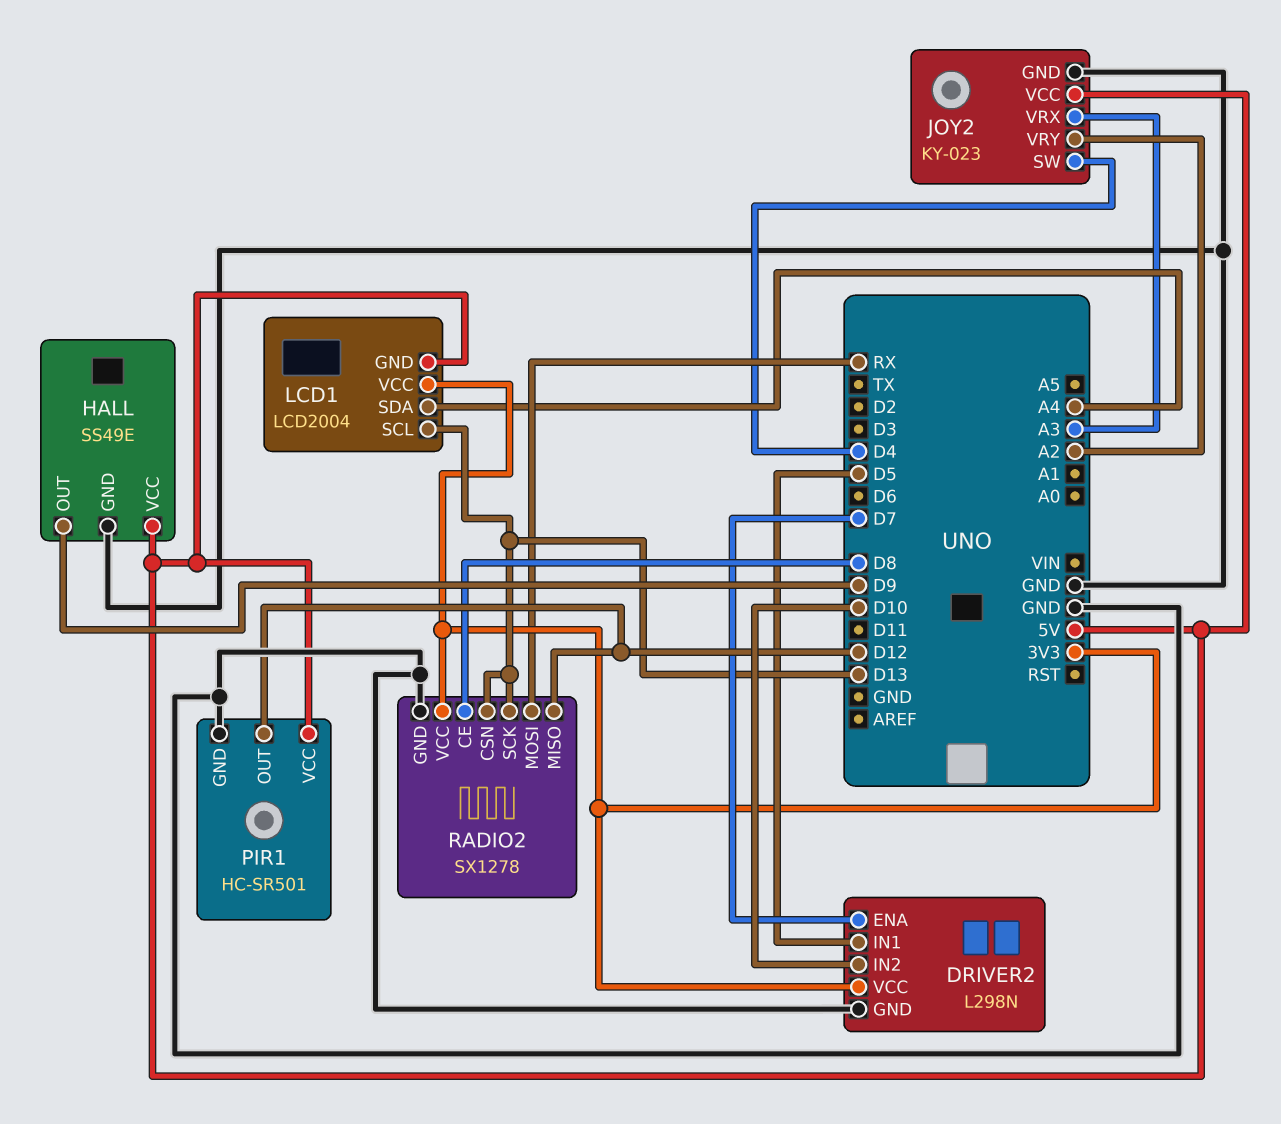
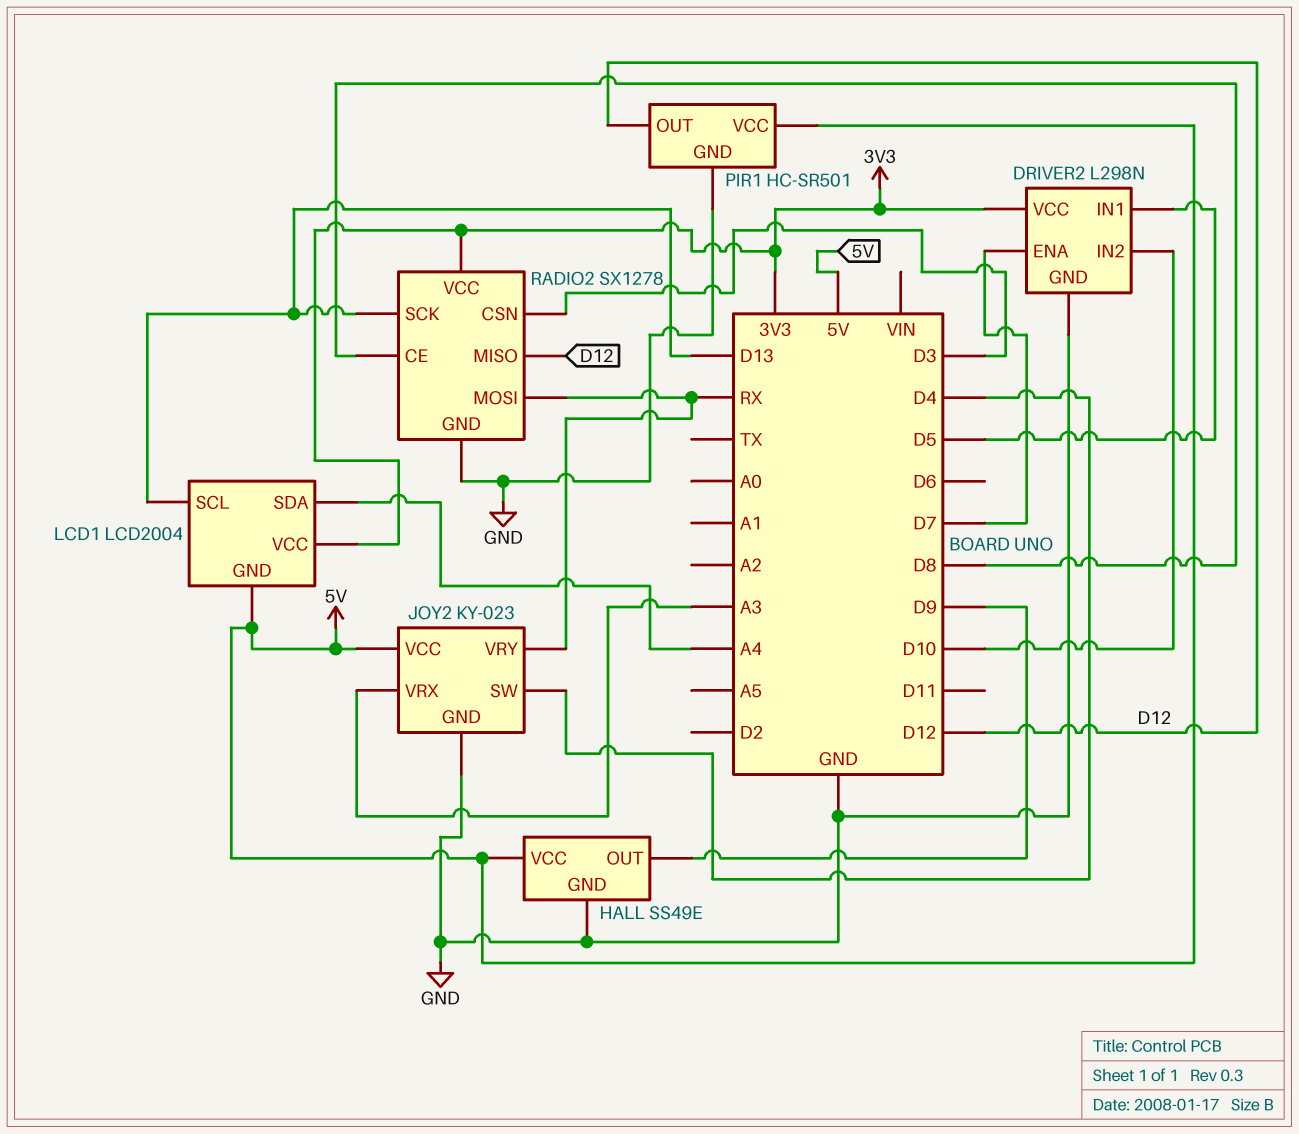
JOY2 pin VRY: A2 -> RX
RADIO2 pin CSN: D13 -> D3

